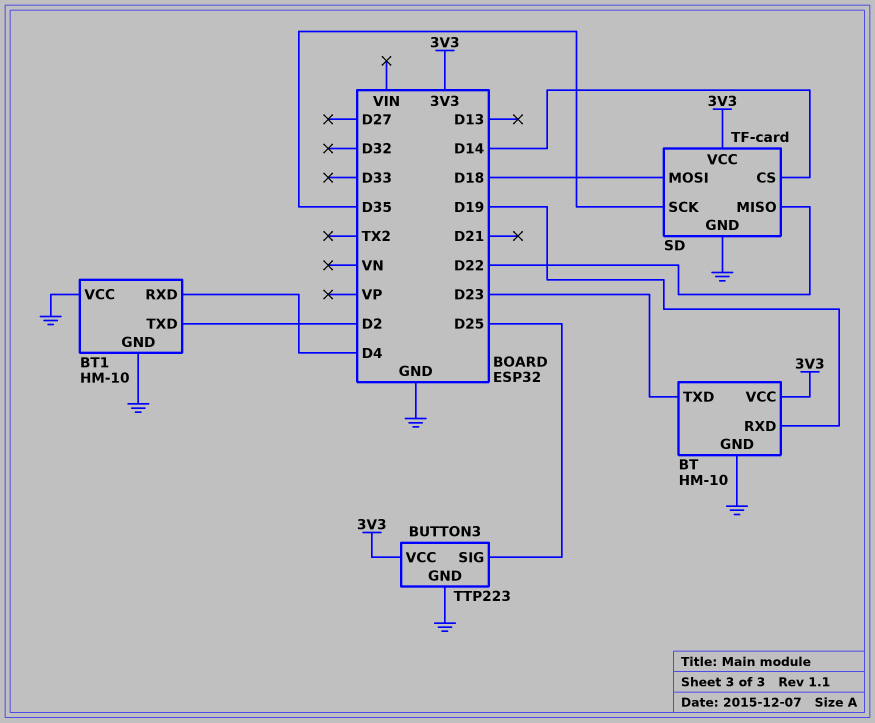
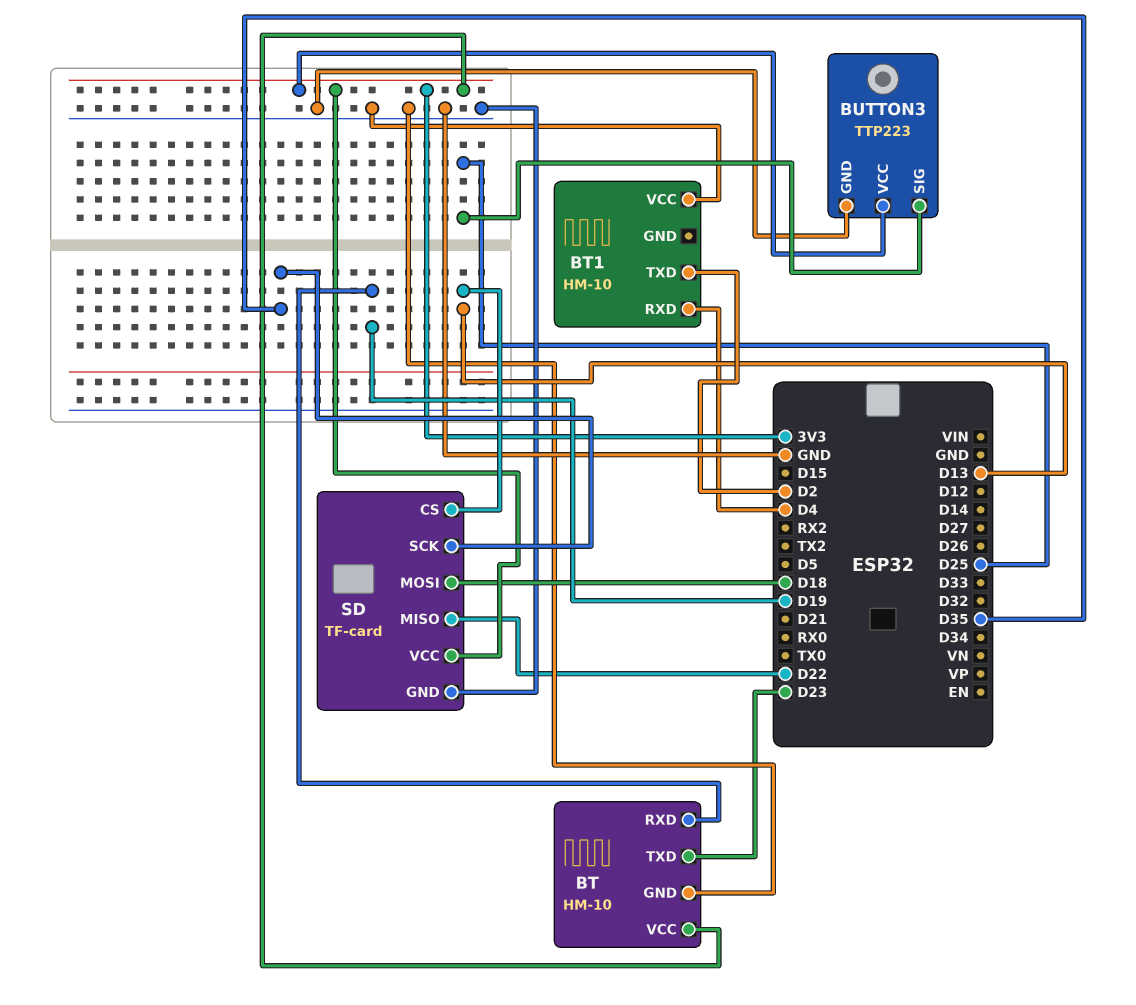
BT1 pin GND: GND -> none
SD pin CS: D14 -> D13

